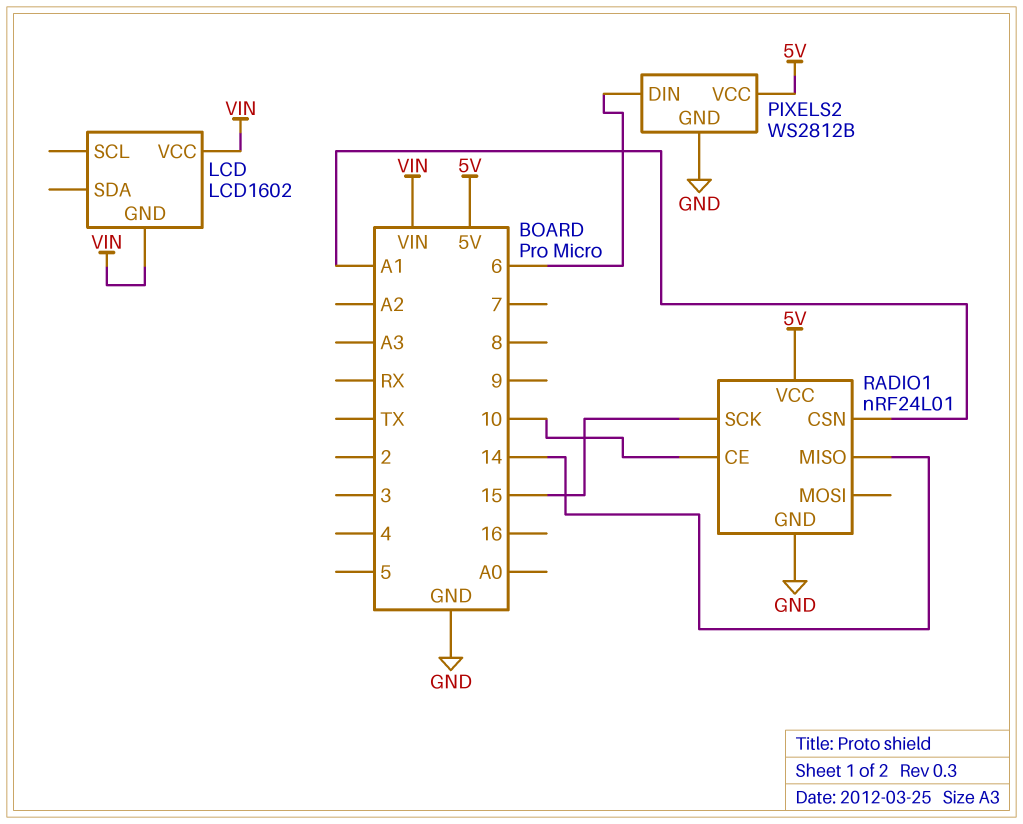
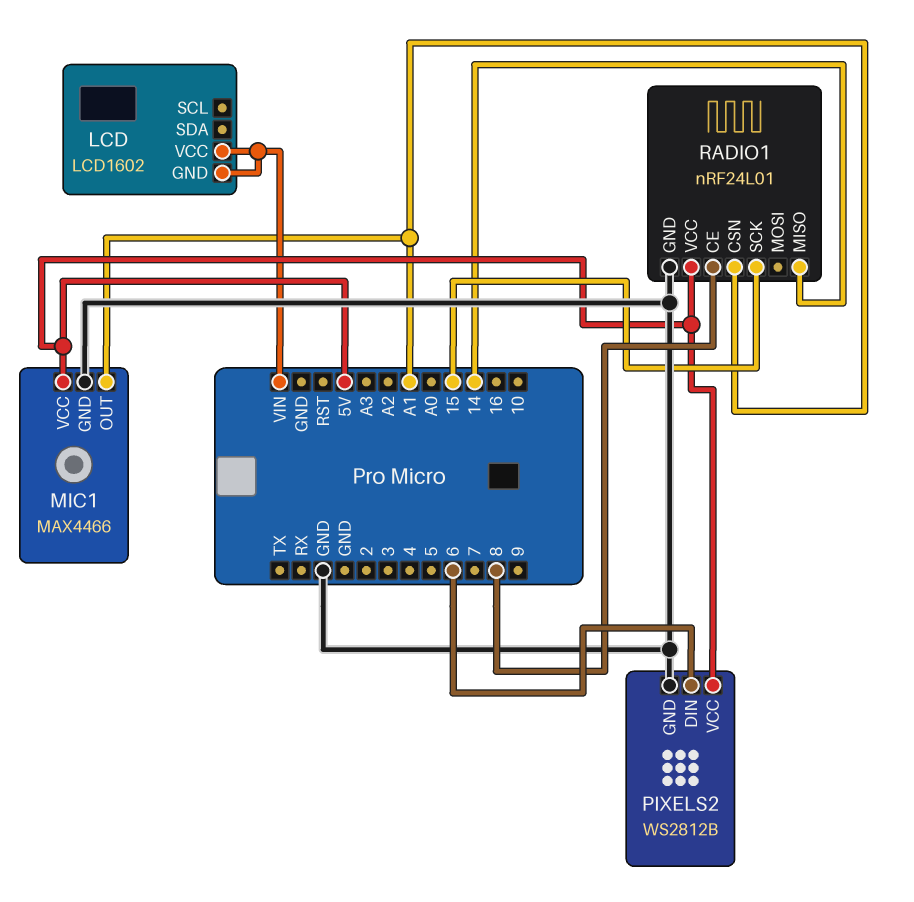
MIC1: none -> MAX4466
MIC1 pin GND: none -> GND
MIC1 pin OUT: none -> A1
MIC1 pin VCC: none -> 5V
RADIO1 pin CE: 10 -> 8

